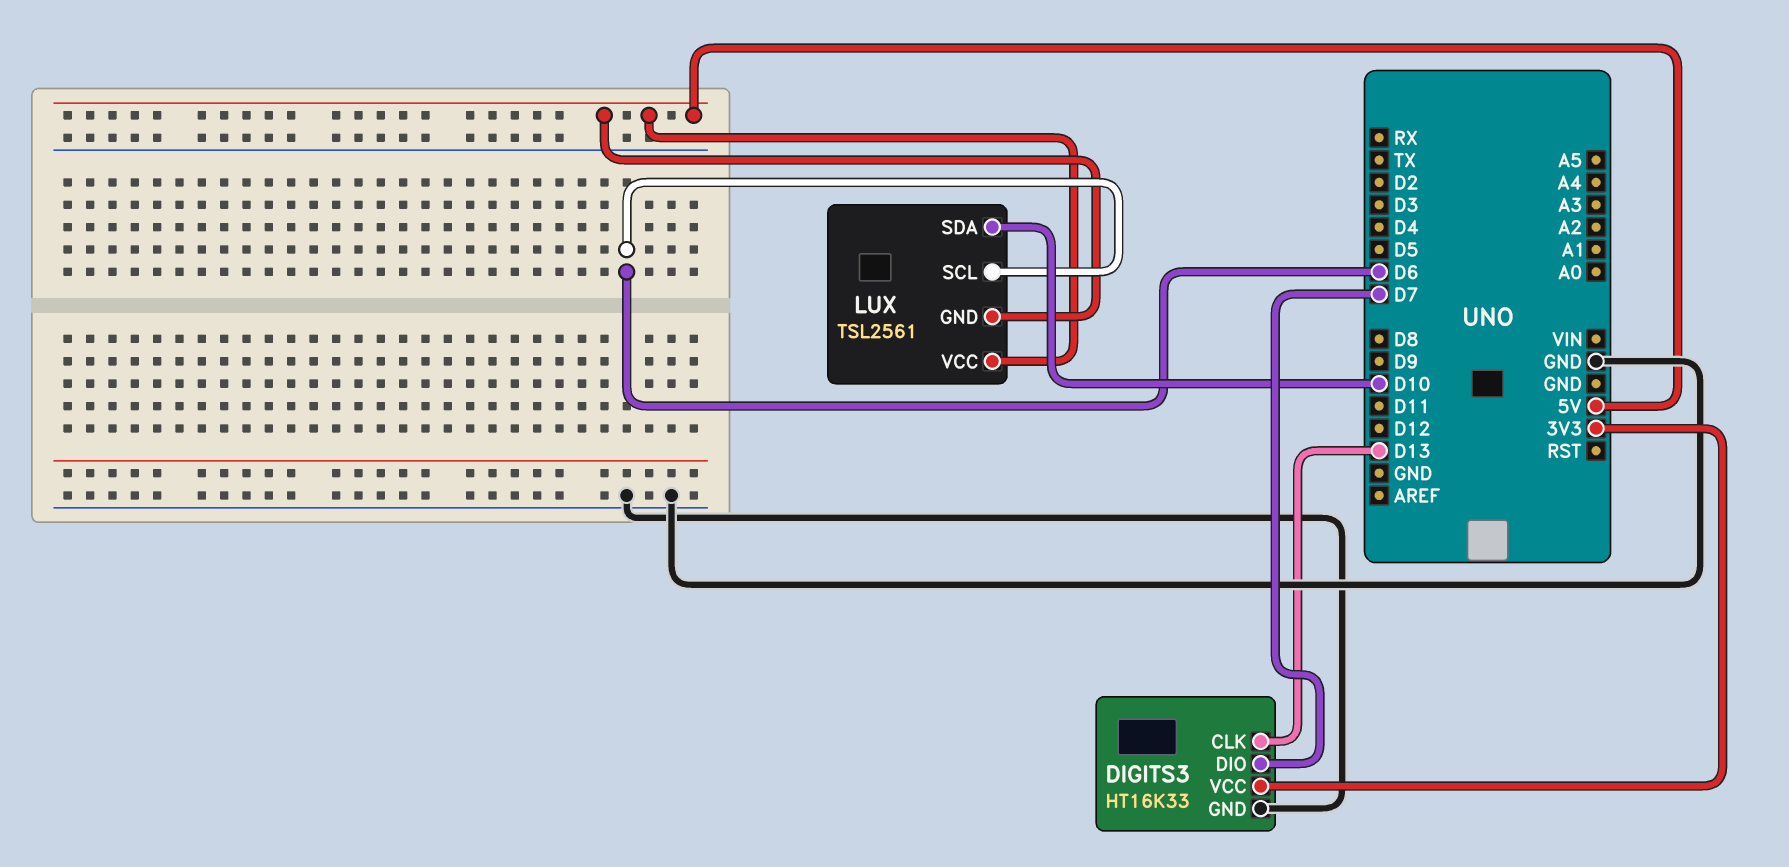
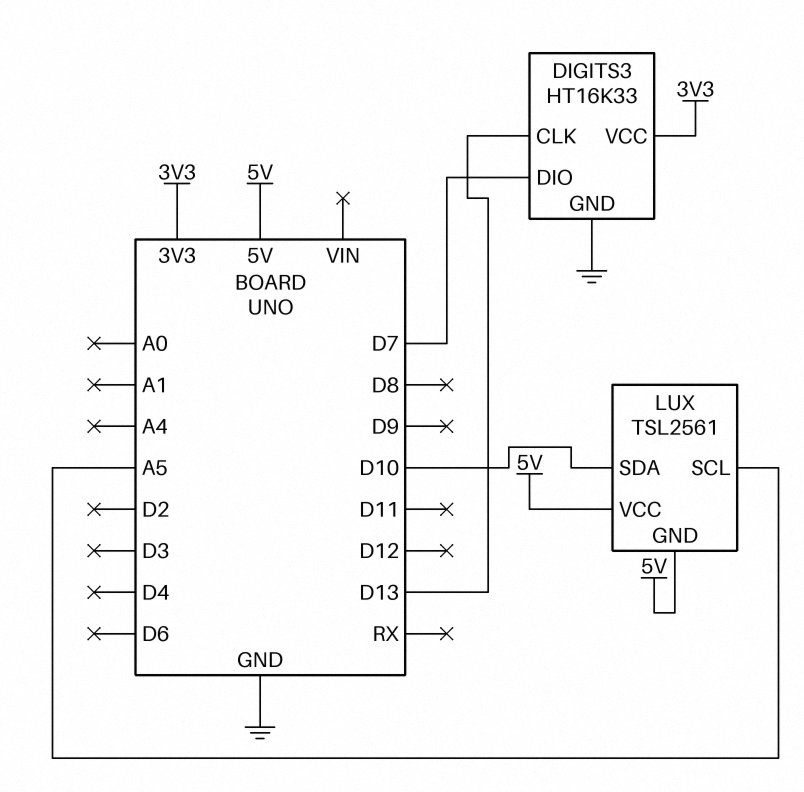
LUX pin SCL: D6 -> A5

